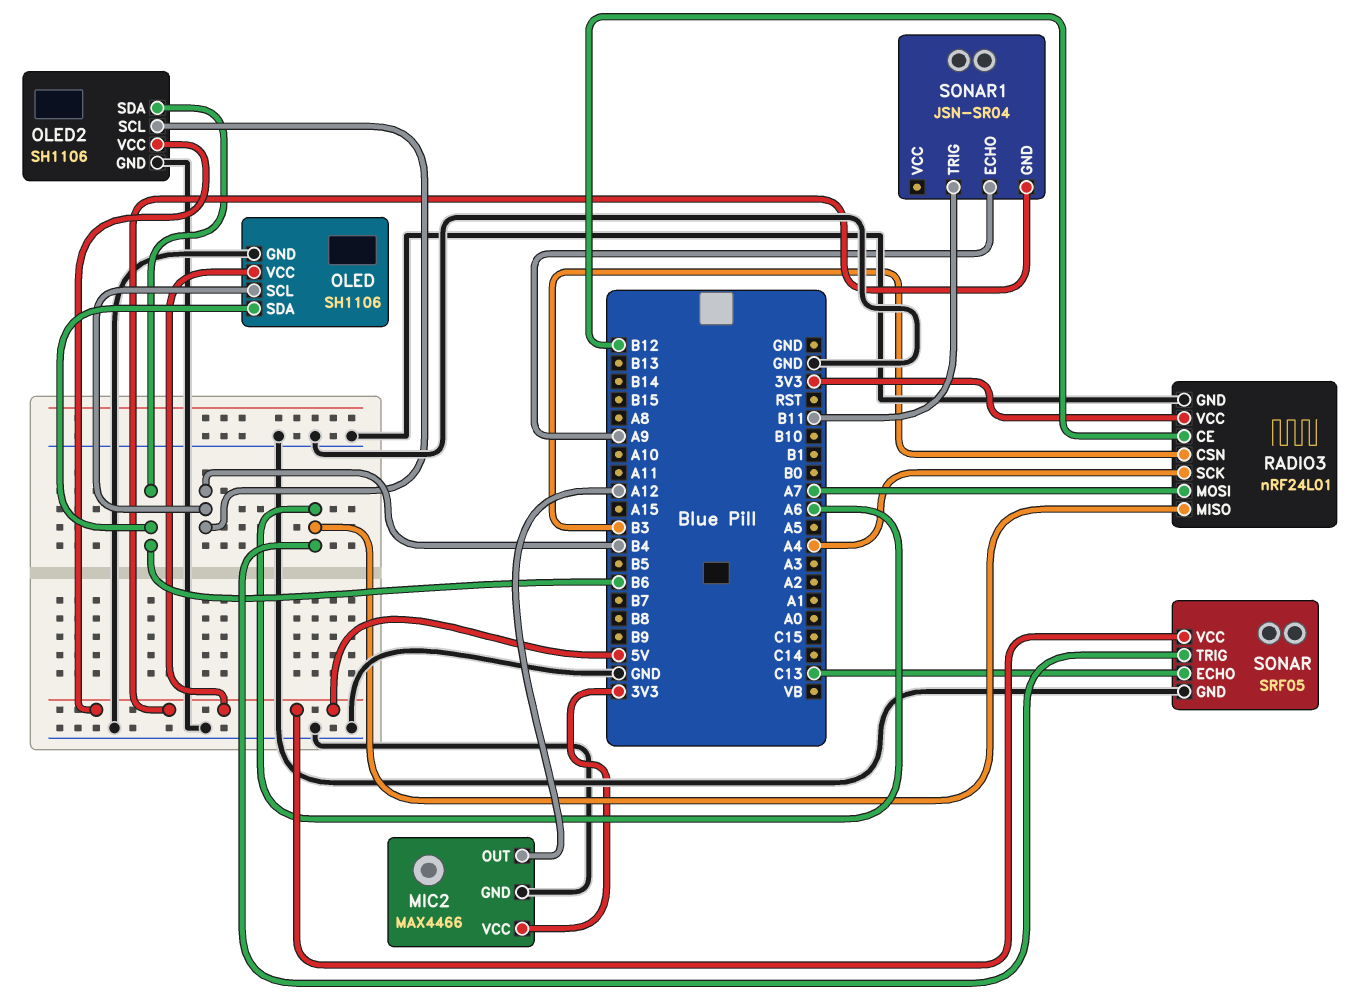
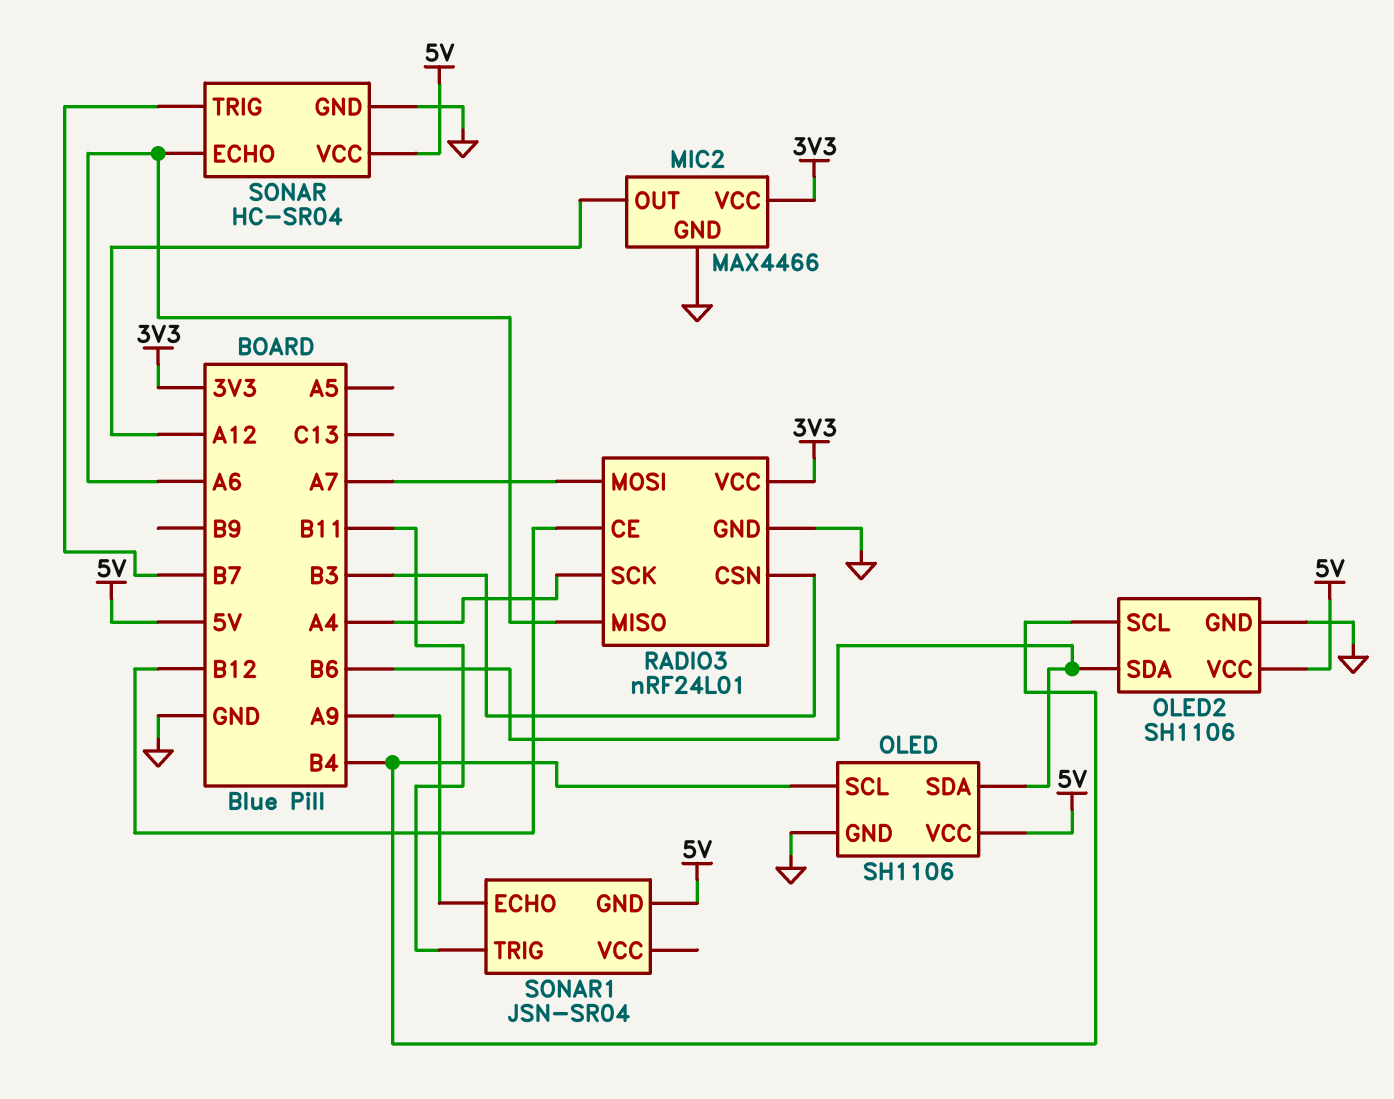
SONAR: SRF05 -> HC-SR04
SONAR pin ECHO: C13 -> A6
SONAR pin TRIG: A6 -> B7

